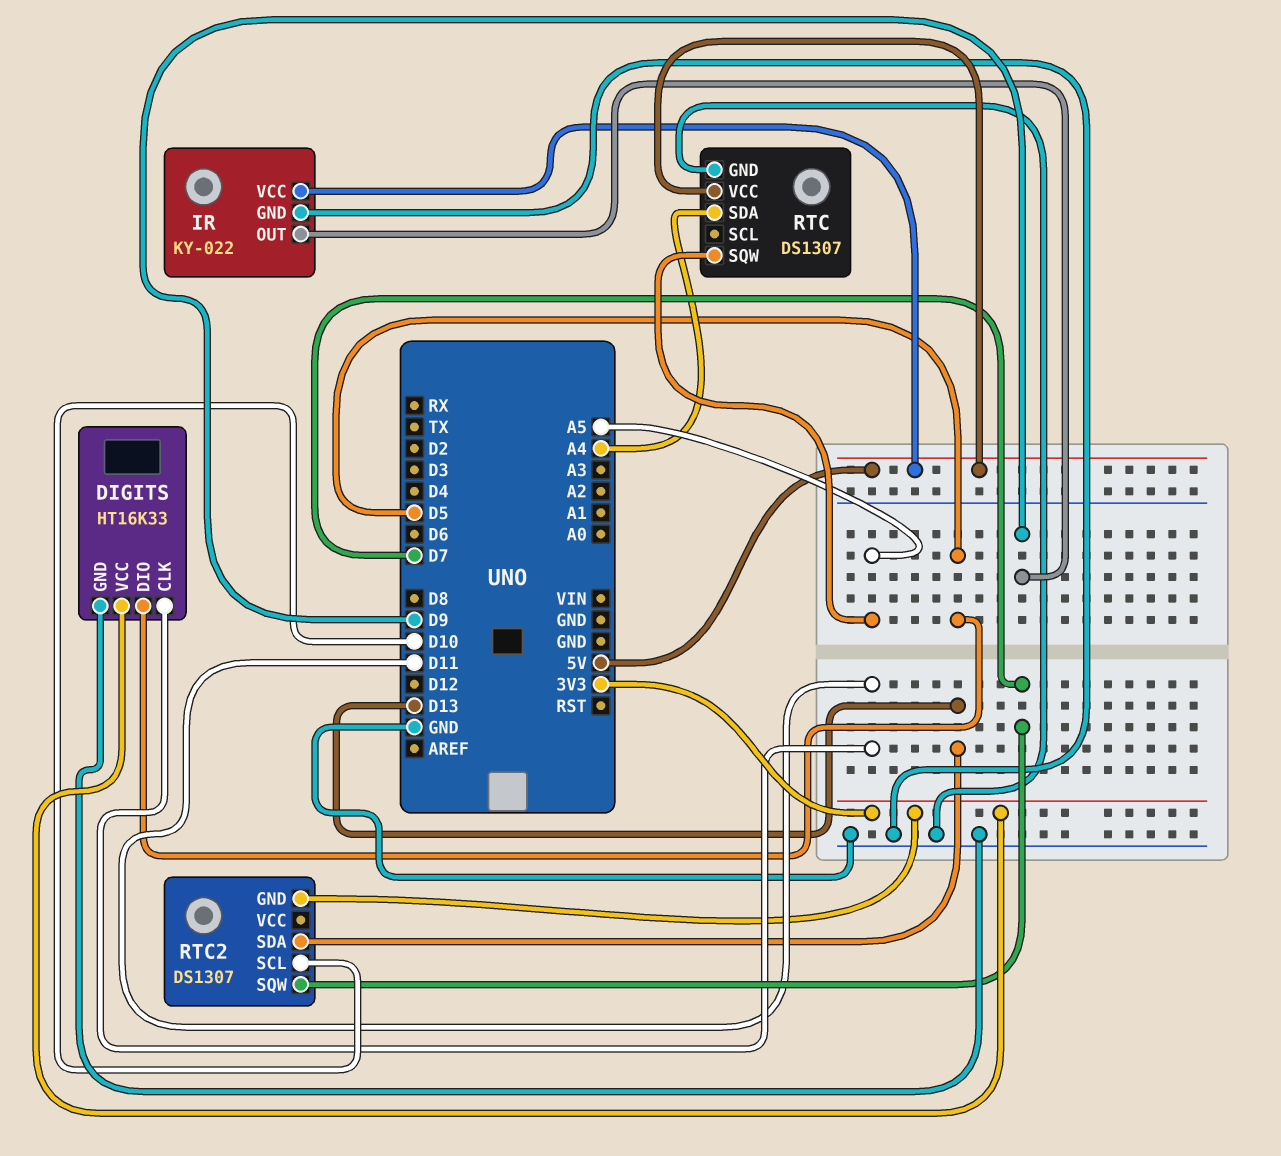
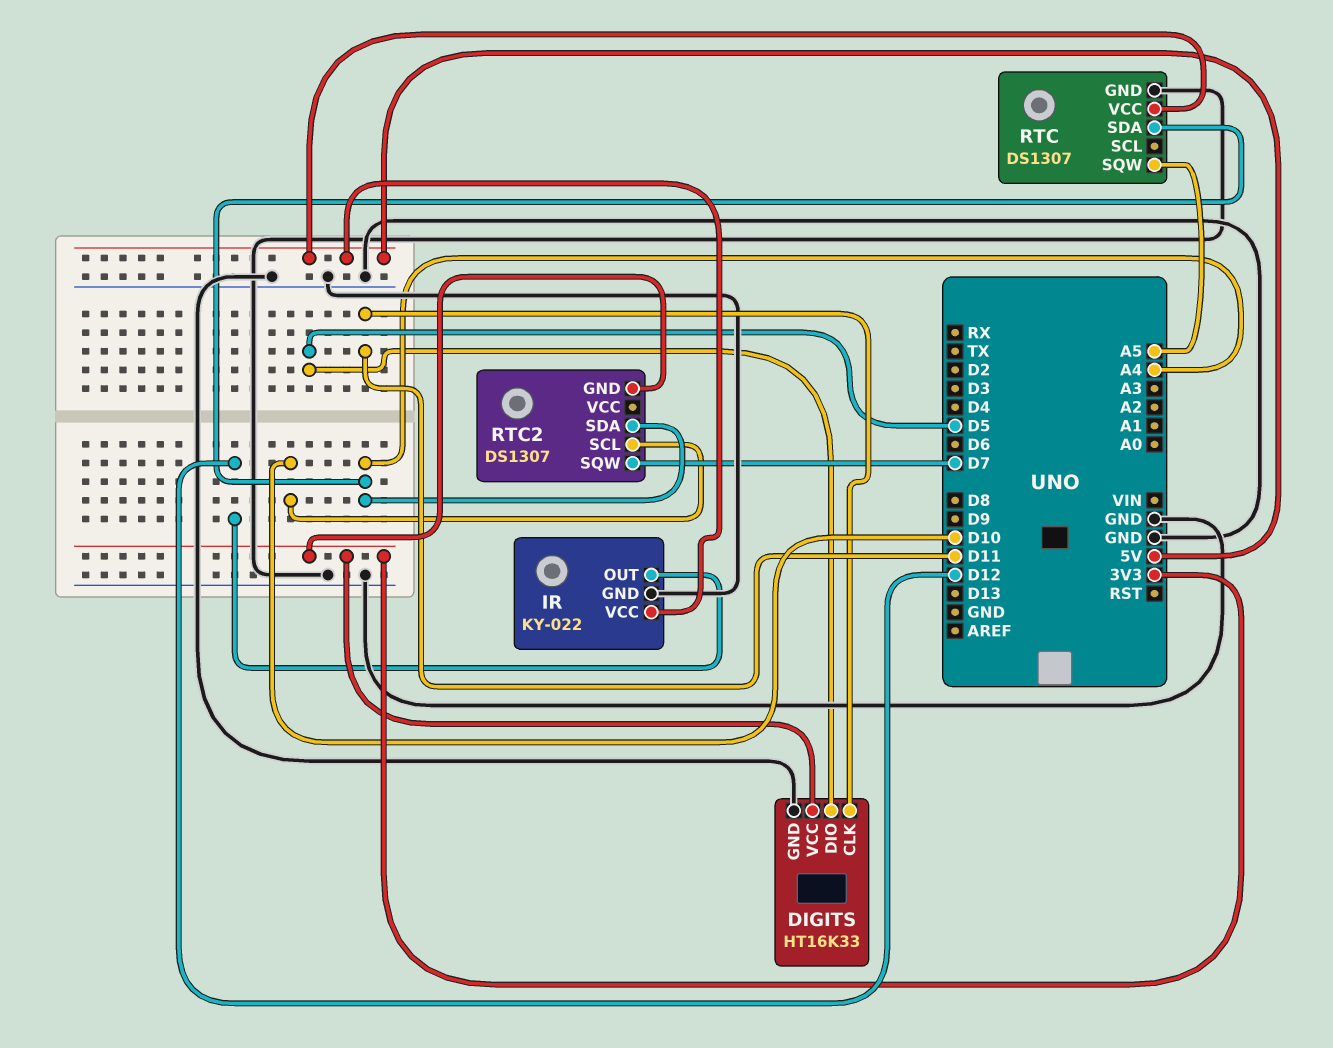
IR pin OUT: D9 -> D12
RTC2 pin SDA: D13 -> A4

